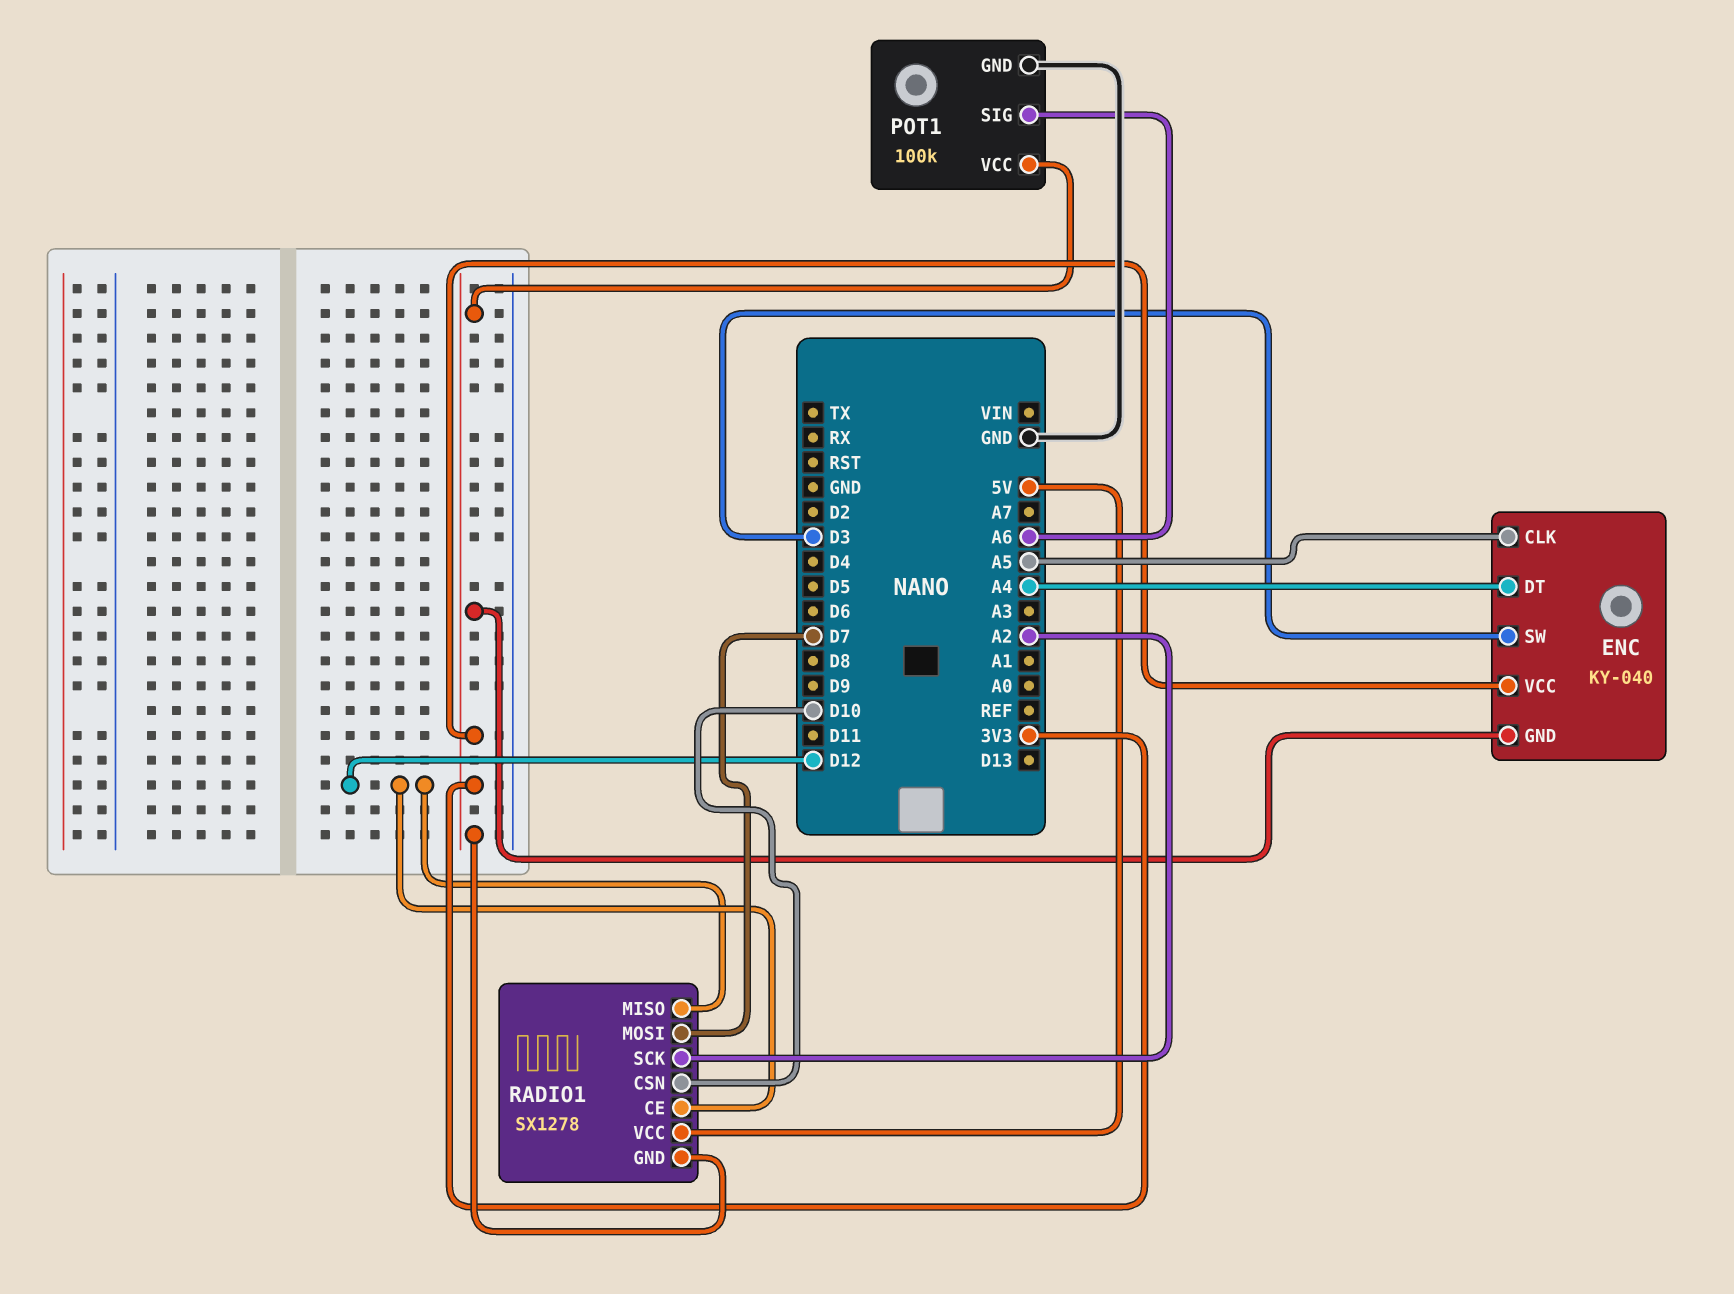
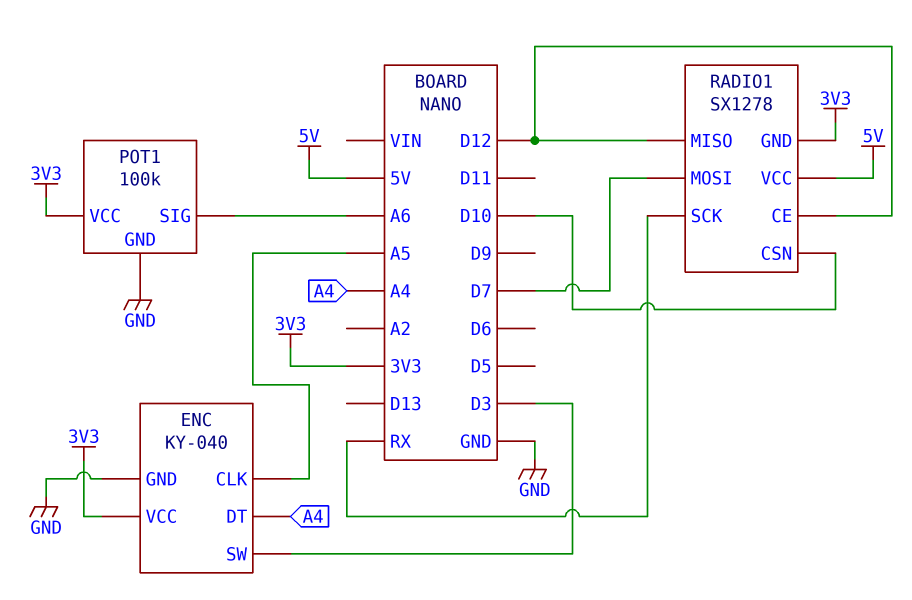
ENC pin GND: 3V3 -> GND
RADIO1 pin SCK: A2 -> RX

